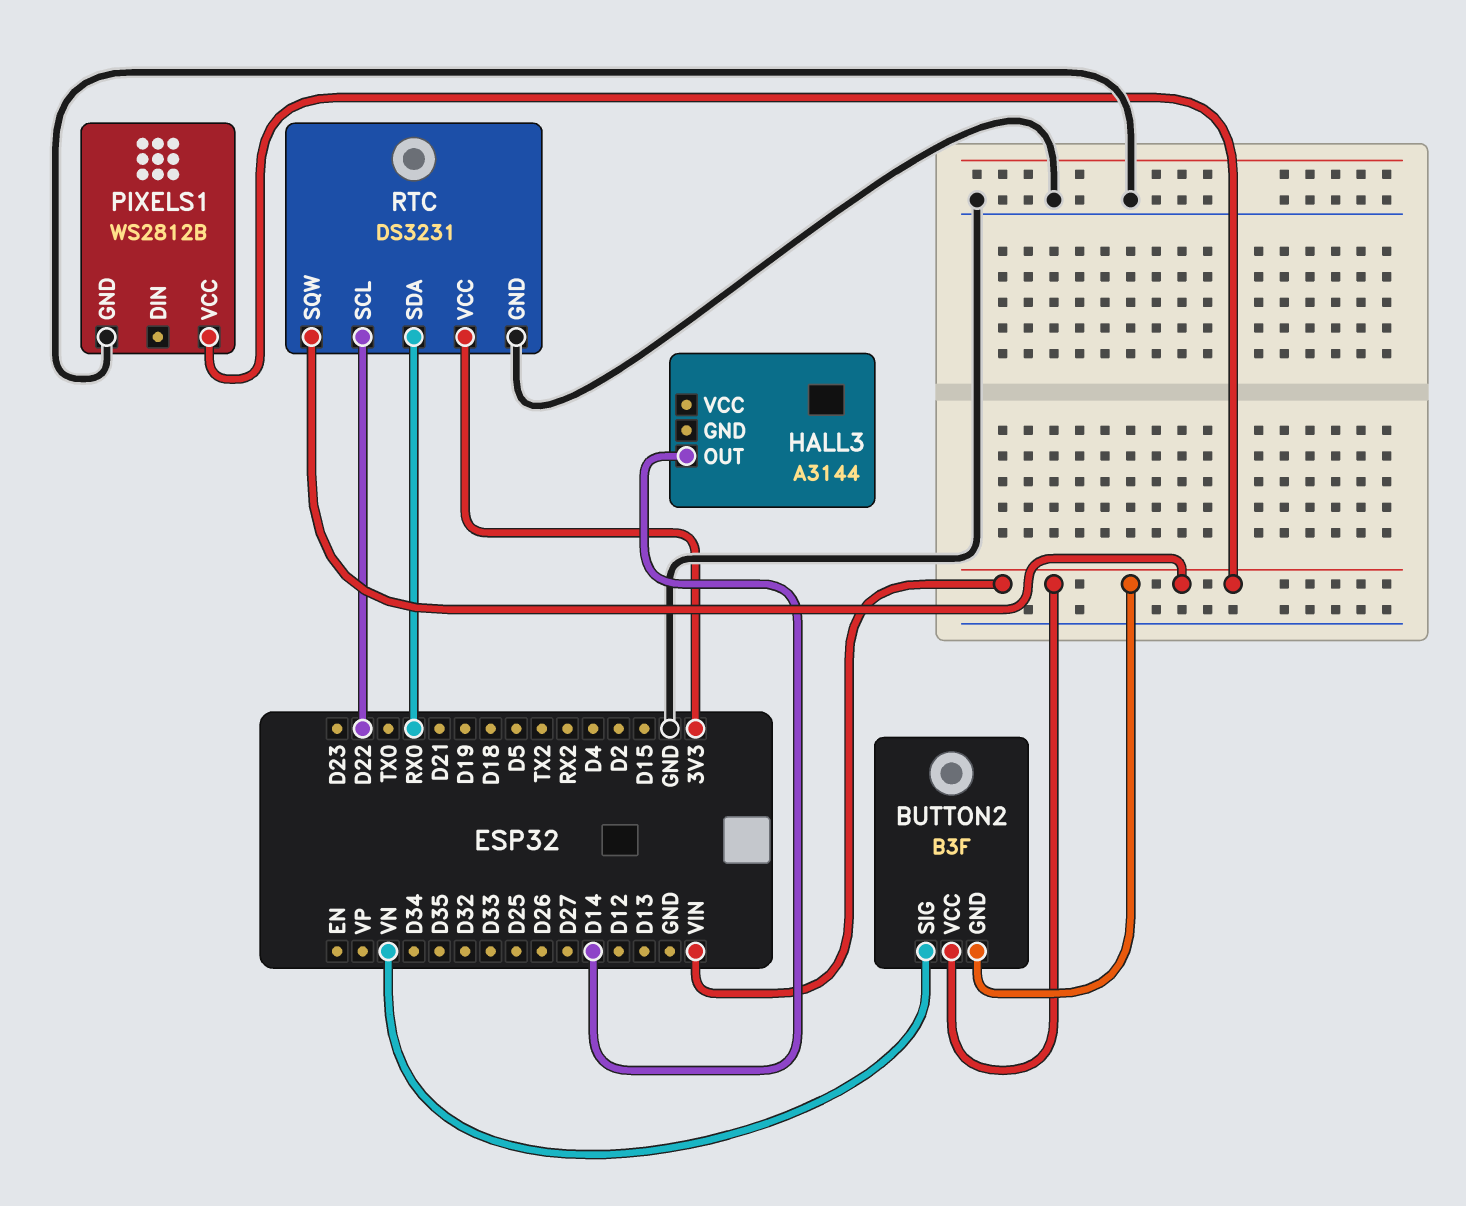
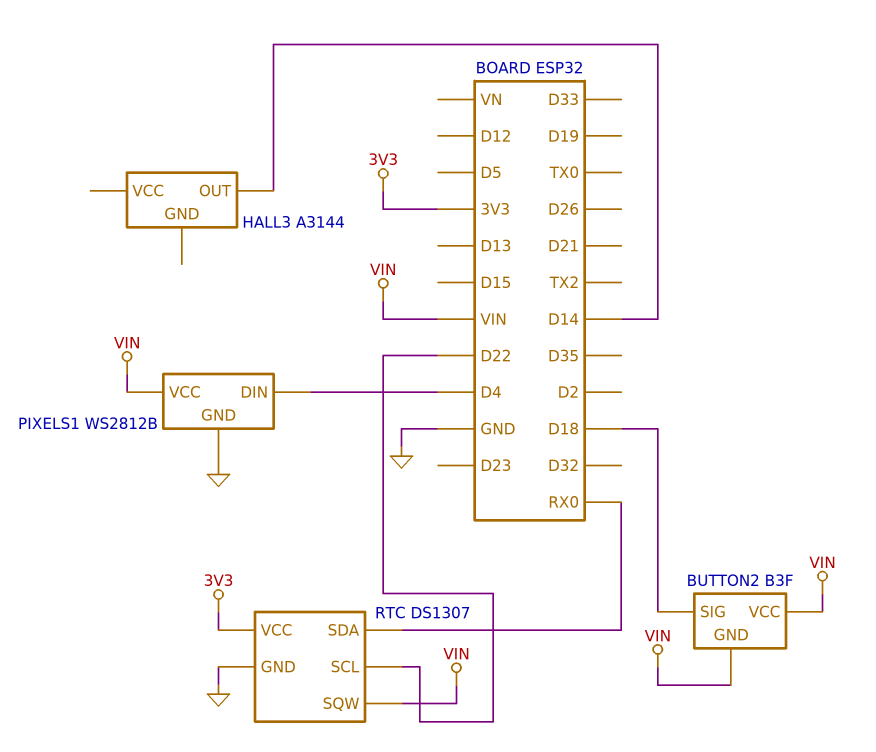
BUTTON2 pin SIG: VN -> D18
PIXELS1 pin DIN: none -> D4
RTC: DS3231 -> DS1307

